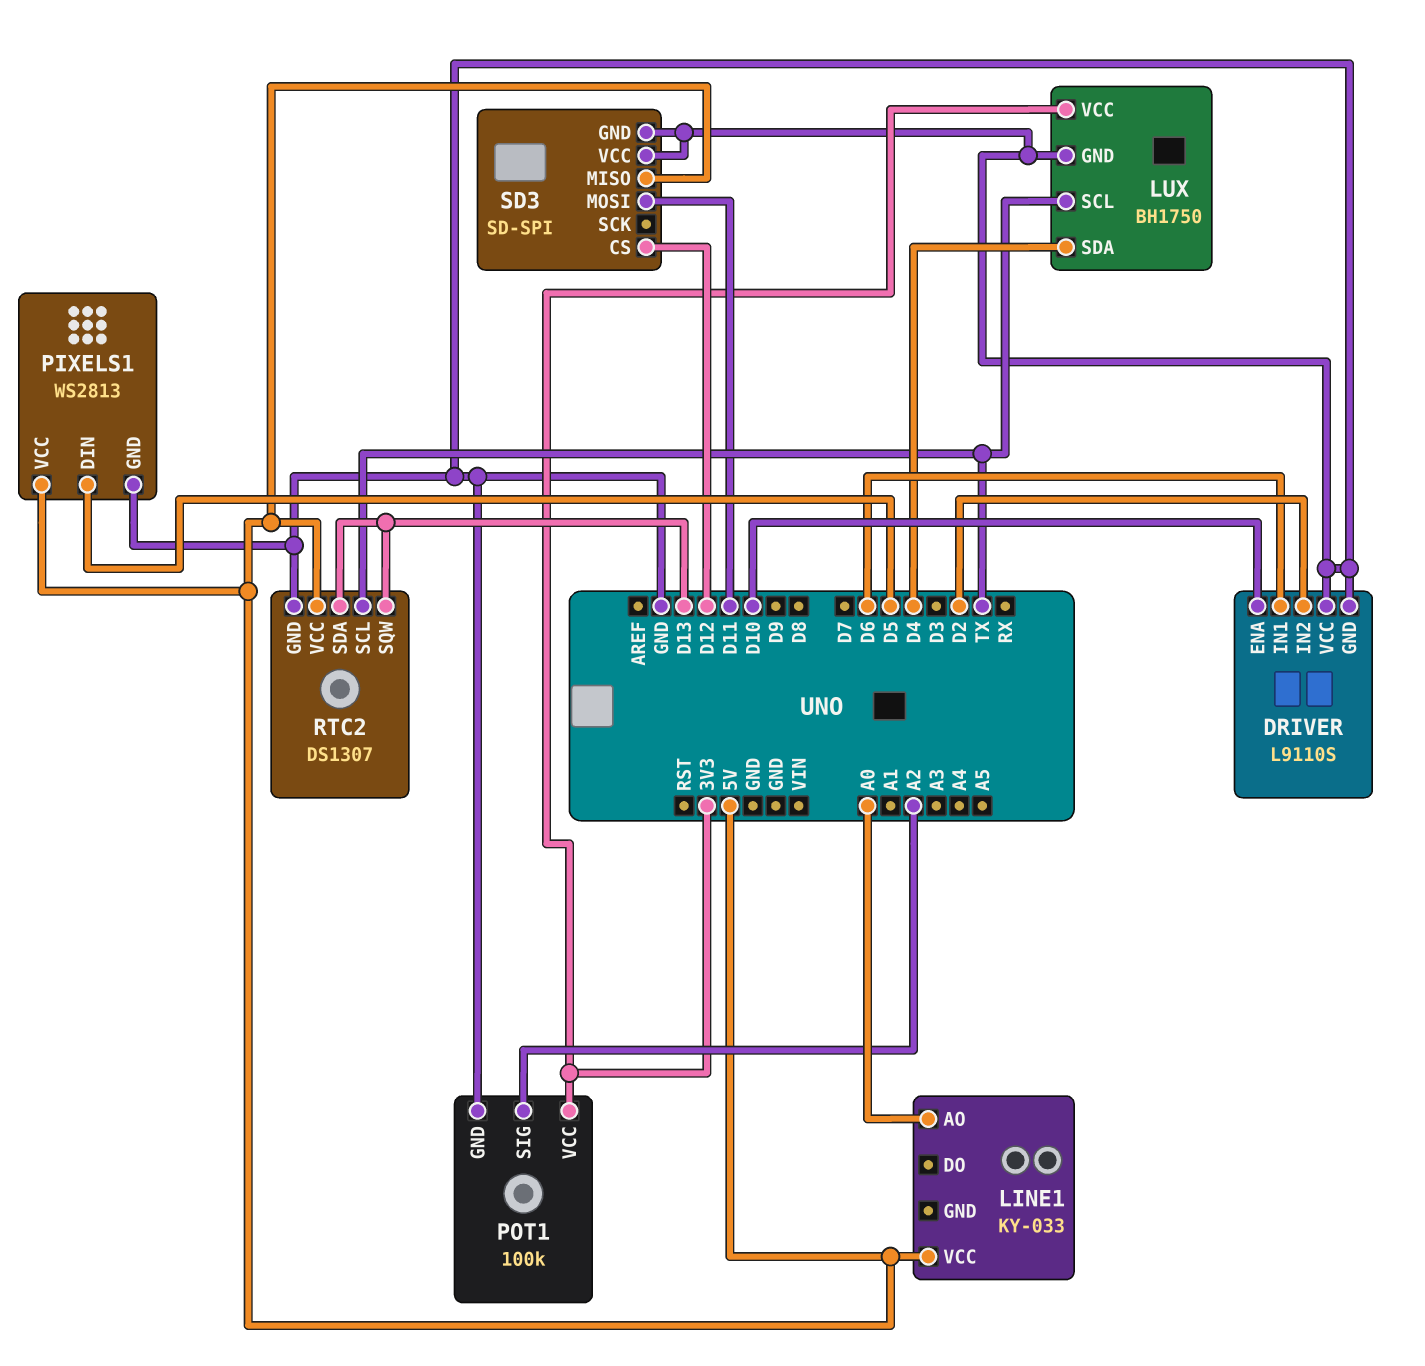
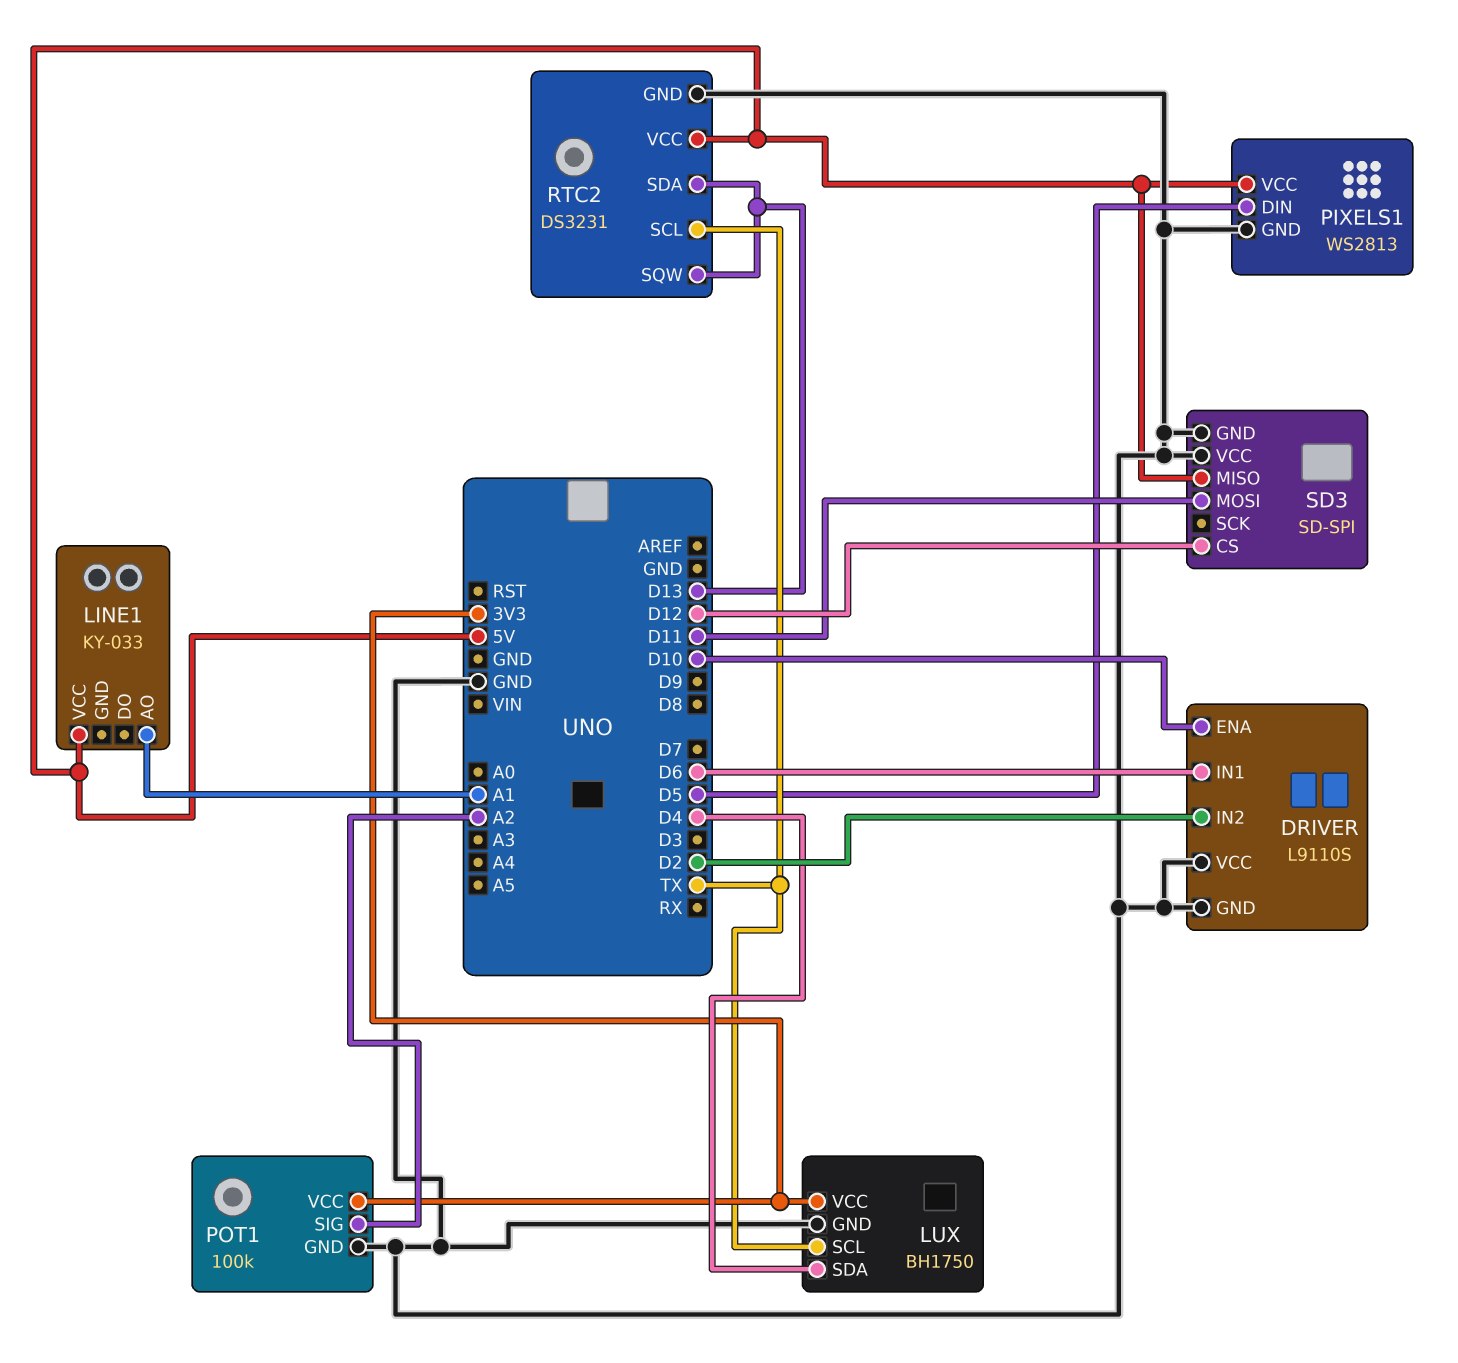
LINE1 pin AO: A0 -> A1
RTC2: DS1307 -> DS3231

